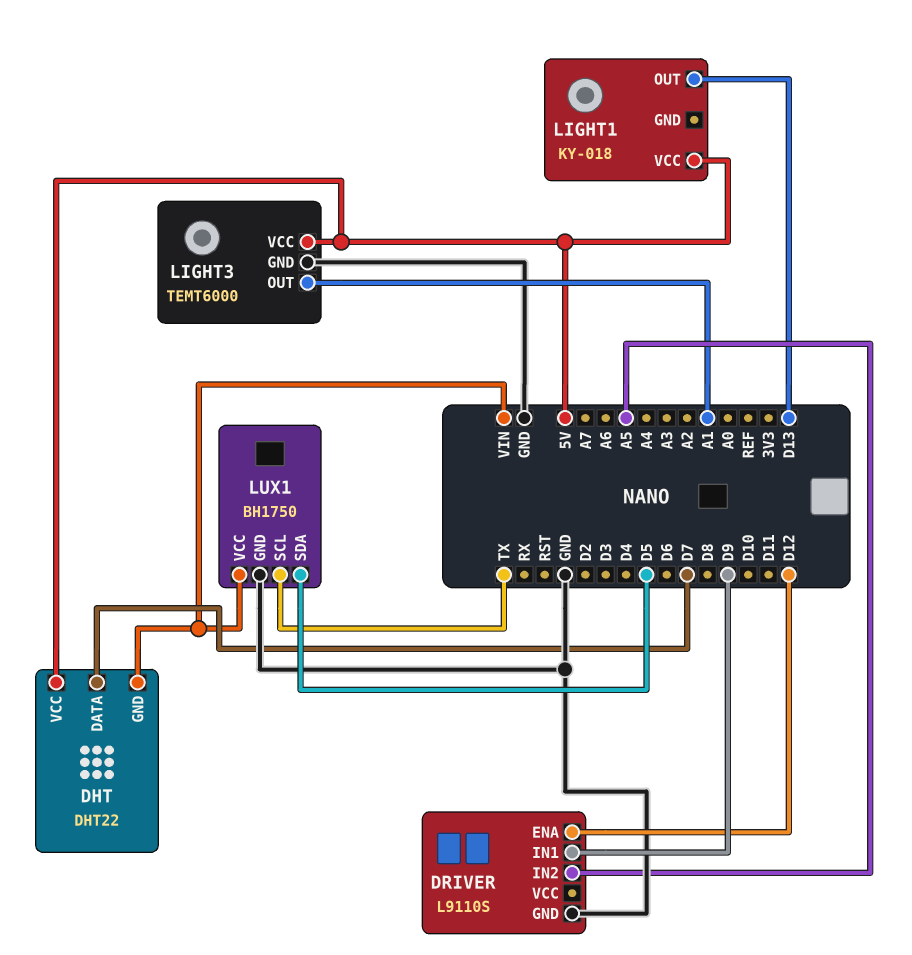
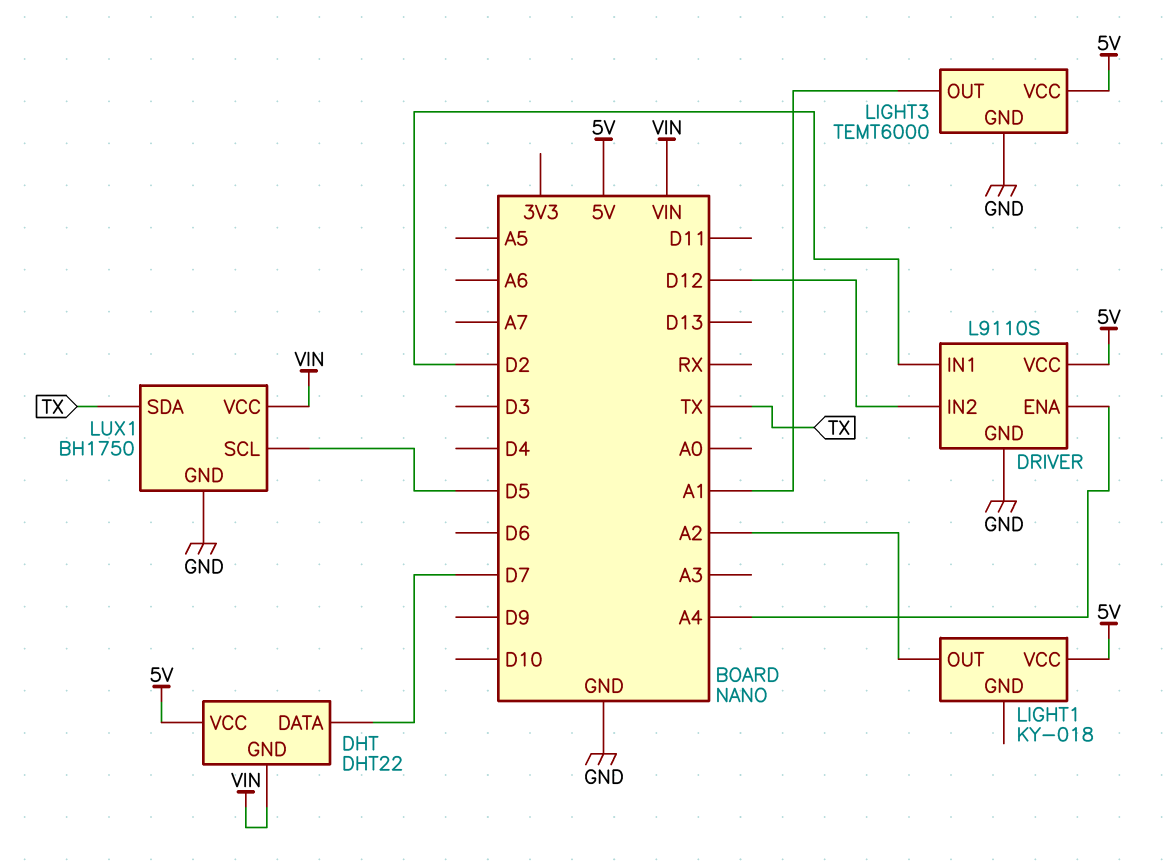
DRIVER pin ENA: D12 -> A4
DRIVER pin IN1: D9 -> D2
DRIVER pin IN2: A5 -> D12
DRIVER pin VCC: none -> 5V
LIGHT1 pin OUT: D13 -> A2
LUX1 pin SCL: TX -> D5
LUX1 pin SDA: D5 -> TX

